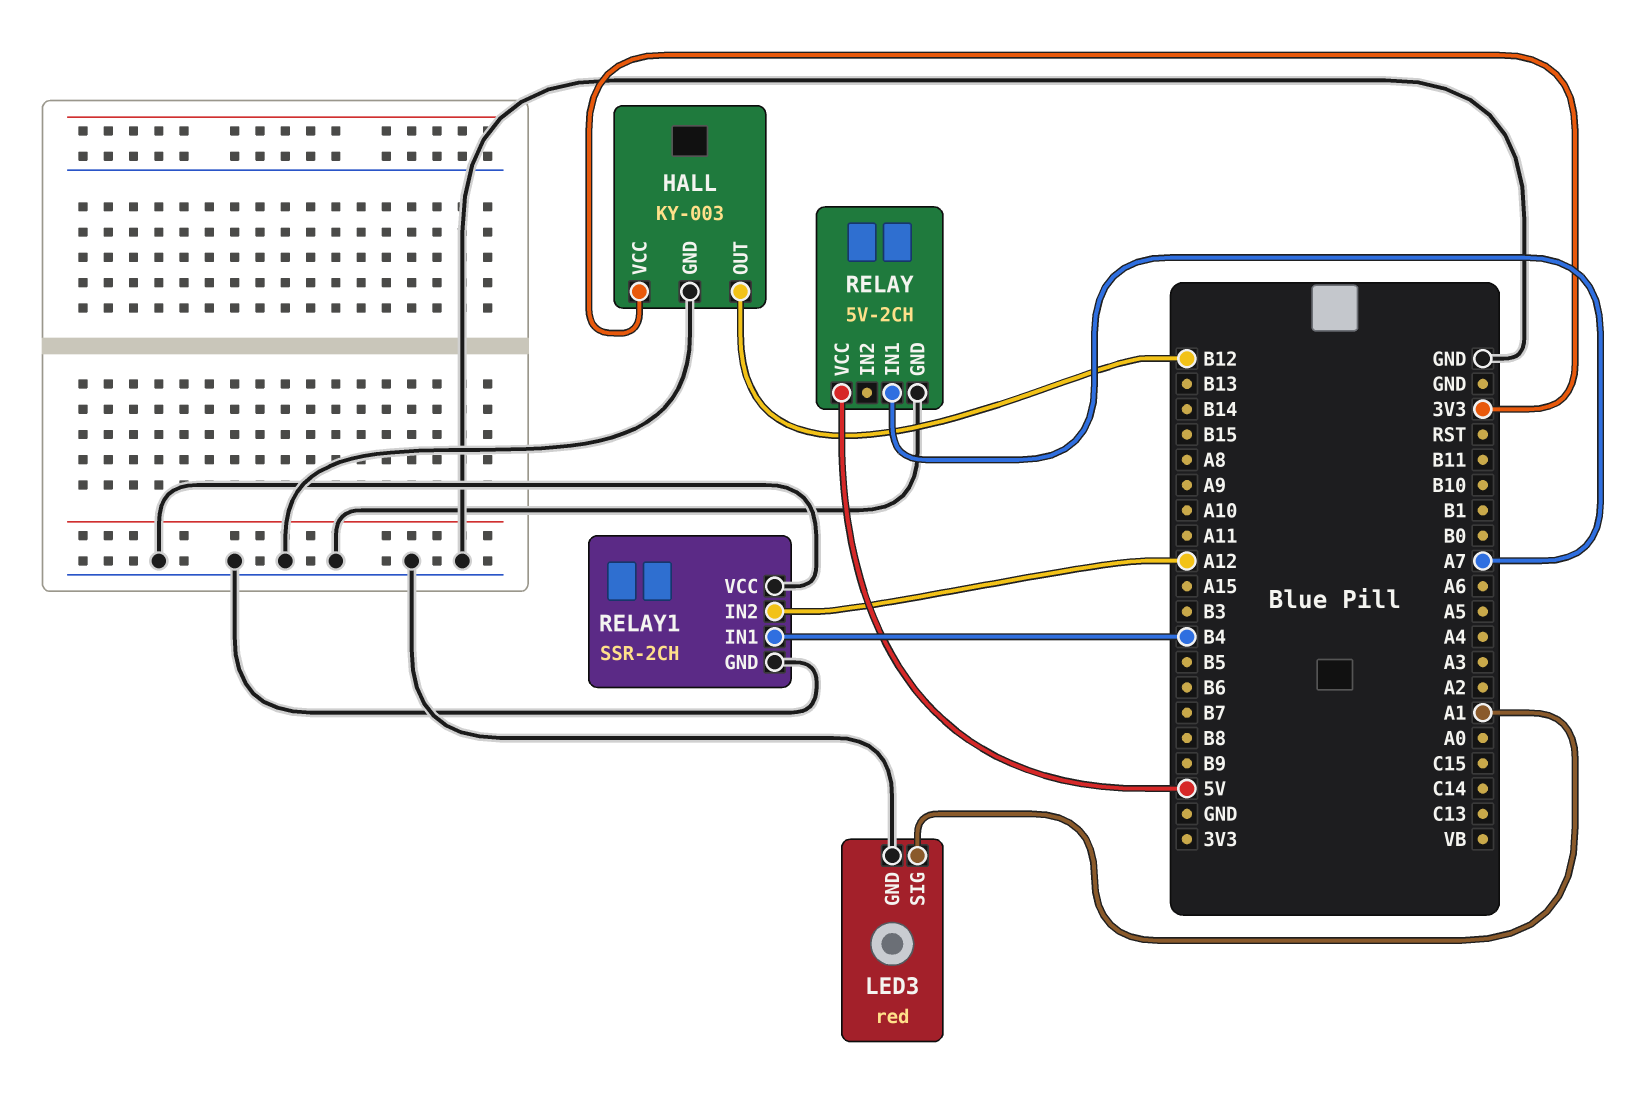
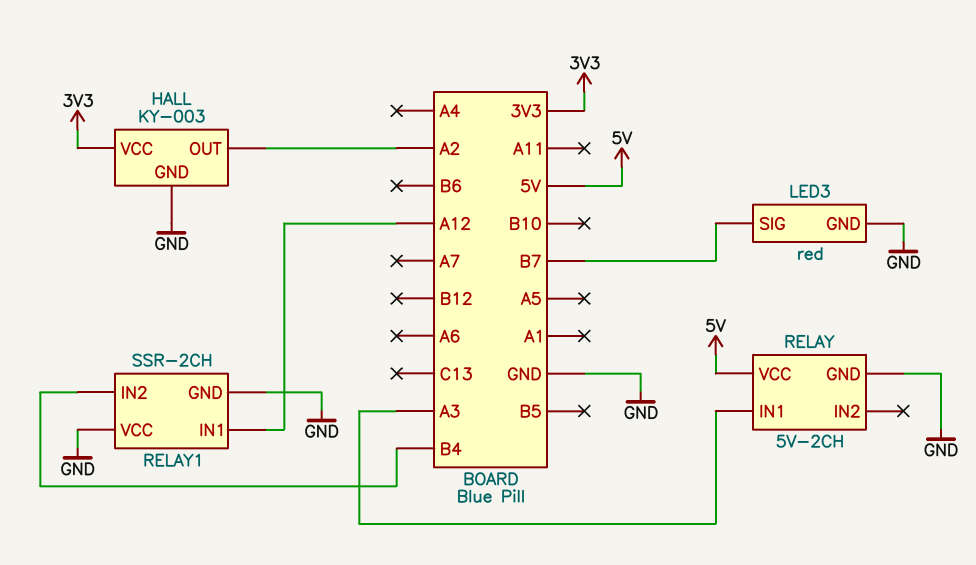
HALL pin OUT: B12 -> A2
LED3 pin SIG: A1 -> B7
RELAY pin IN1: A7 -> A3
RELAY1 pin IN1: B4 -> A12
RELAY1 pin IN2: A12 -> B4

